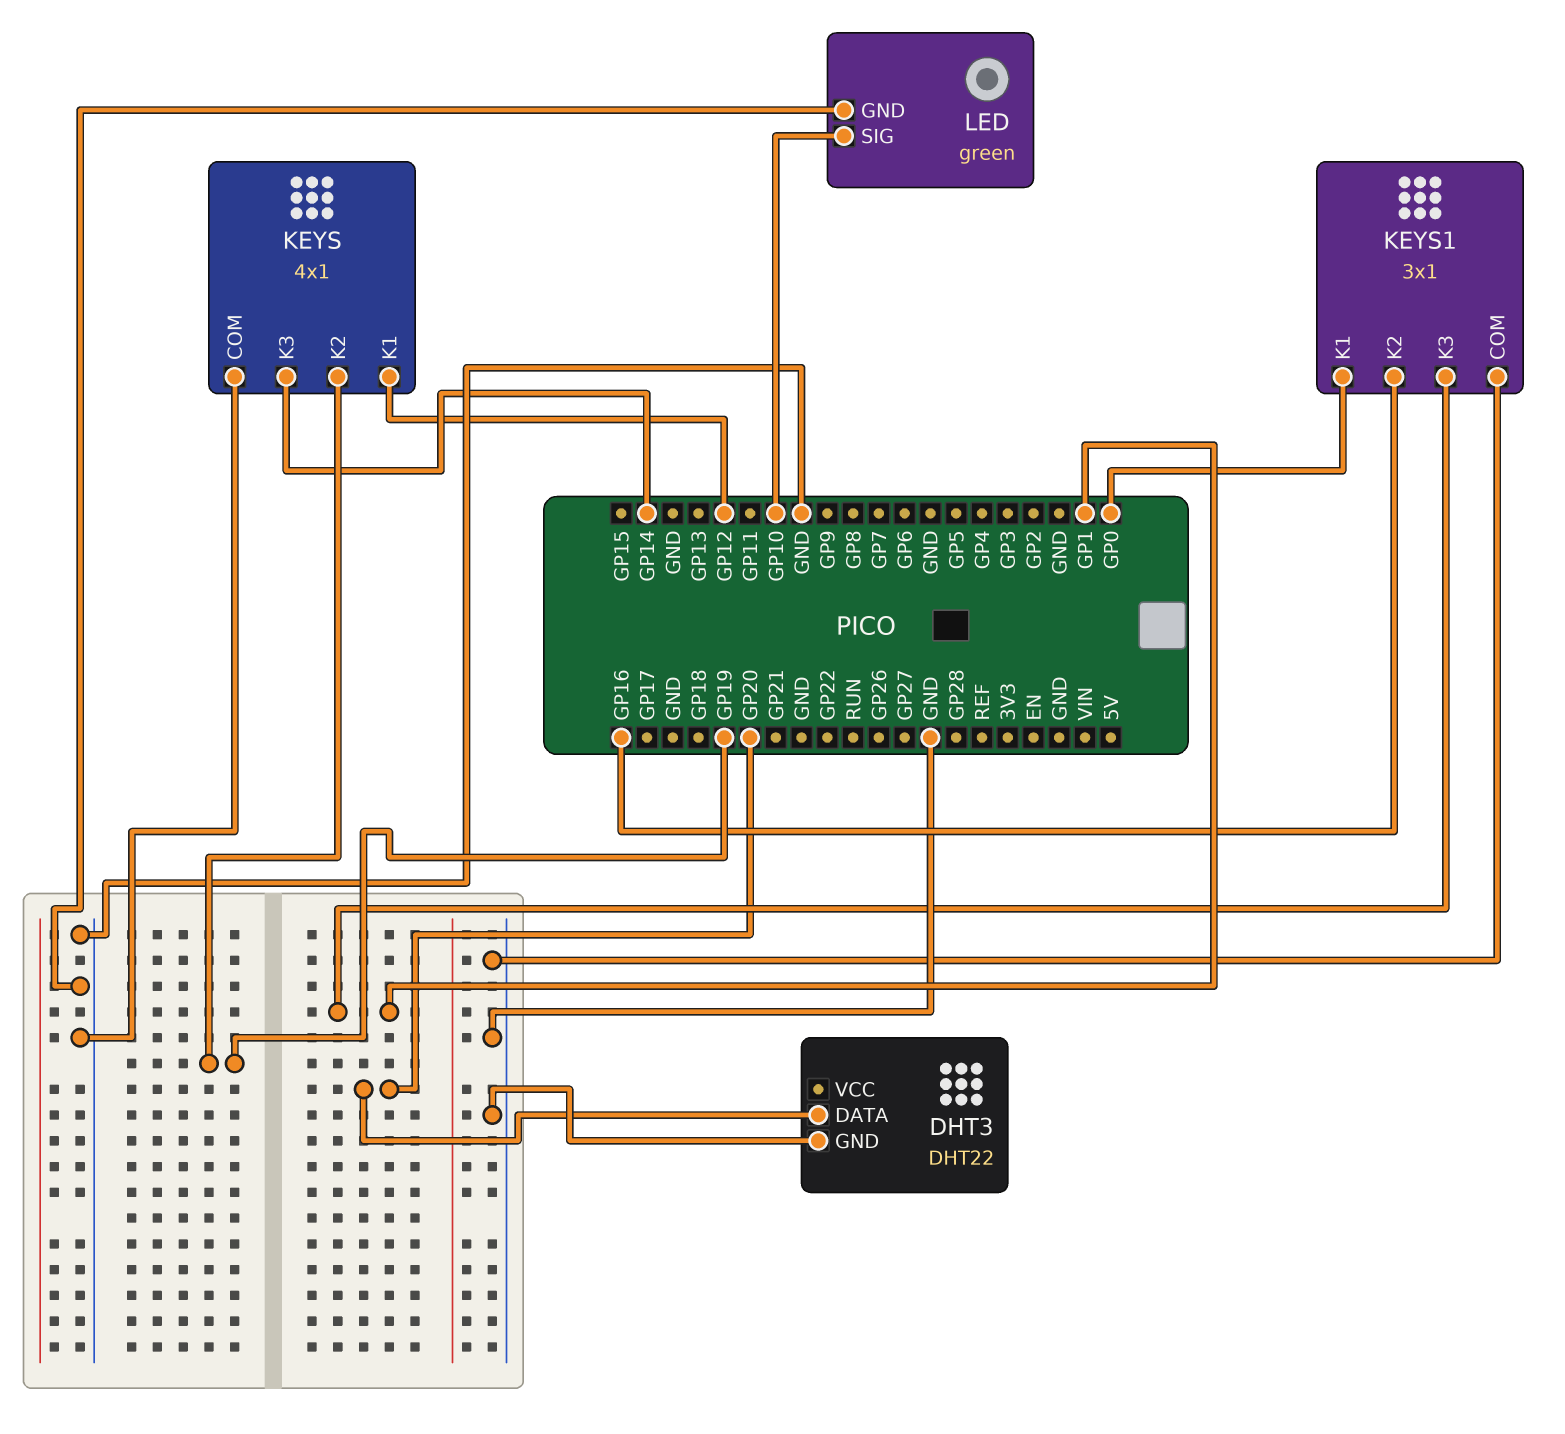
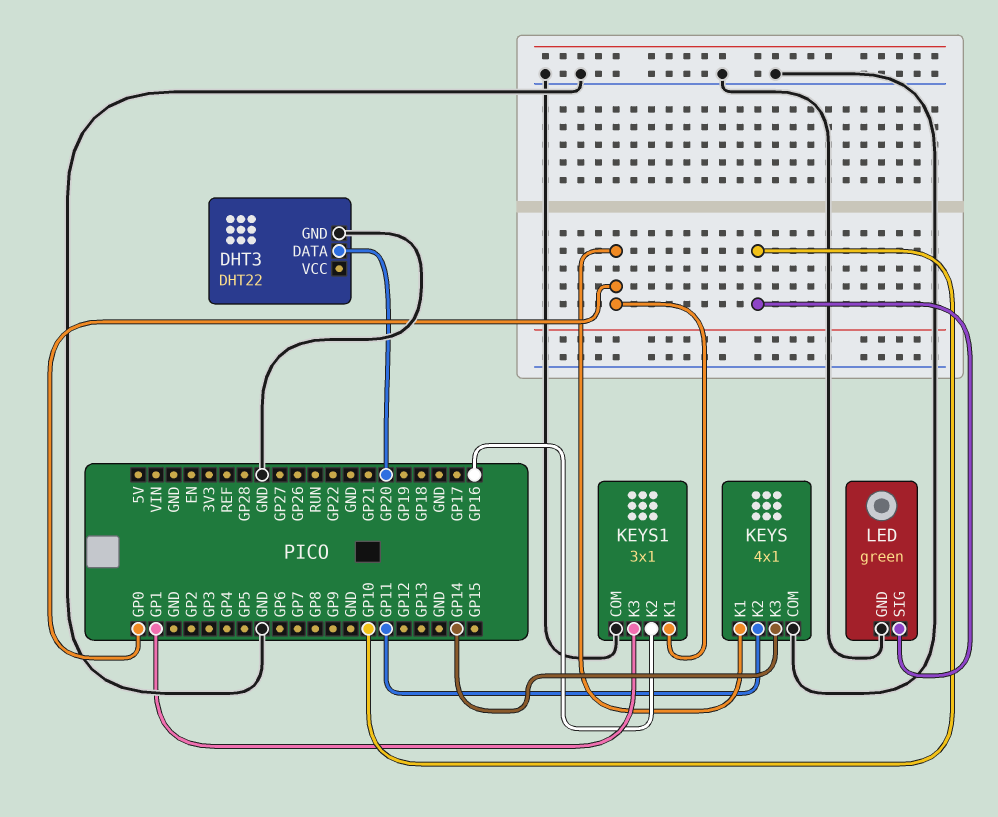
KEYS pin K1: GP12 -> GP0
KEYS pin K2: GP19 -> GP11

